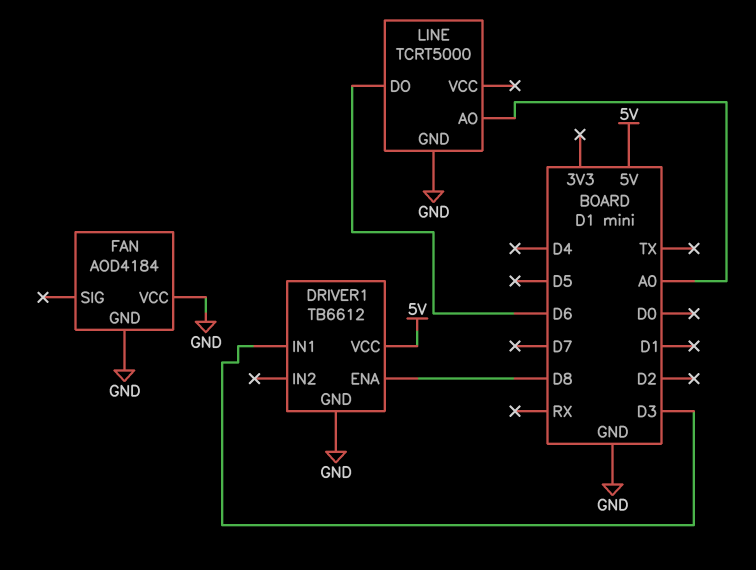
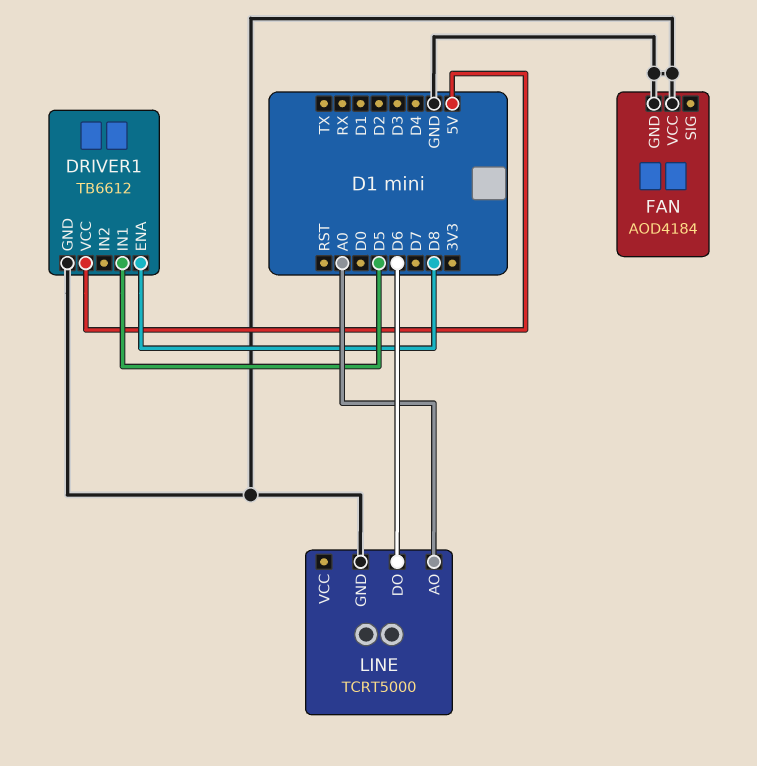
DRIVER1 pin IN1: D3 -> D5

